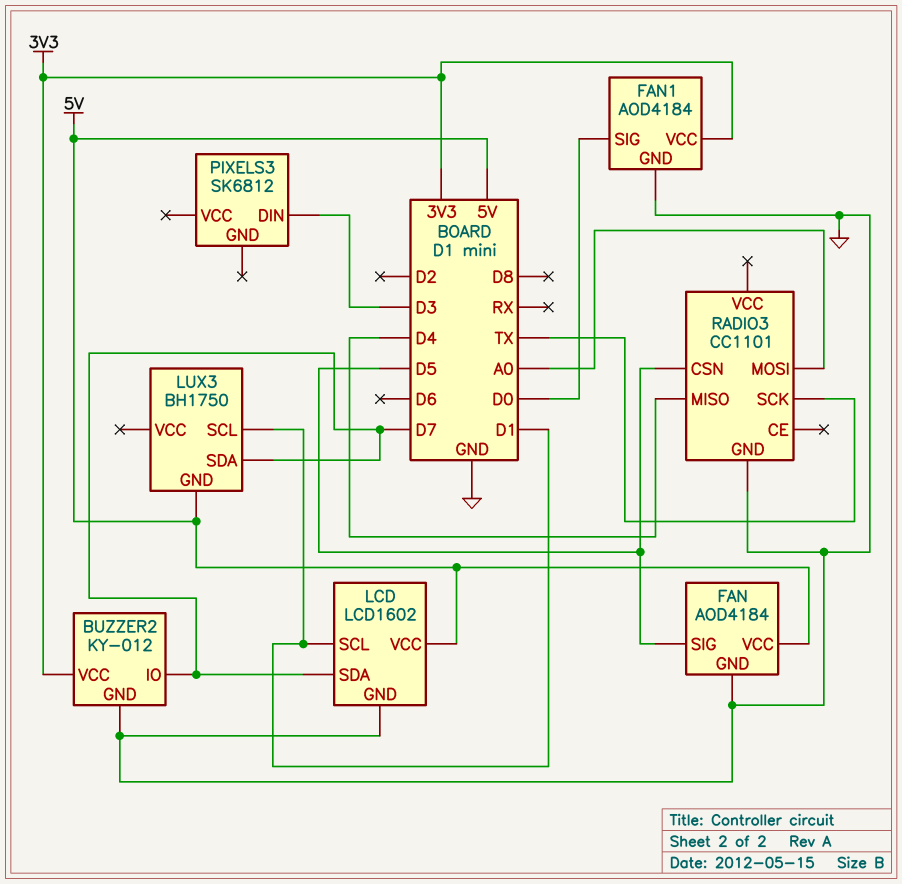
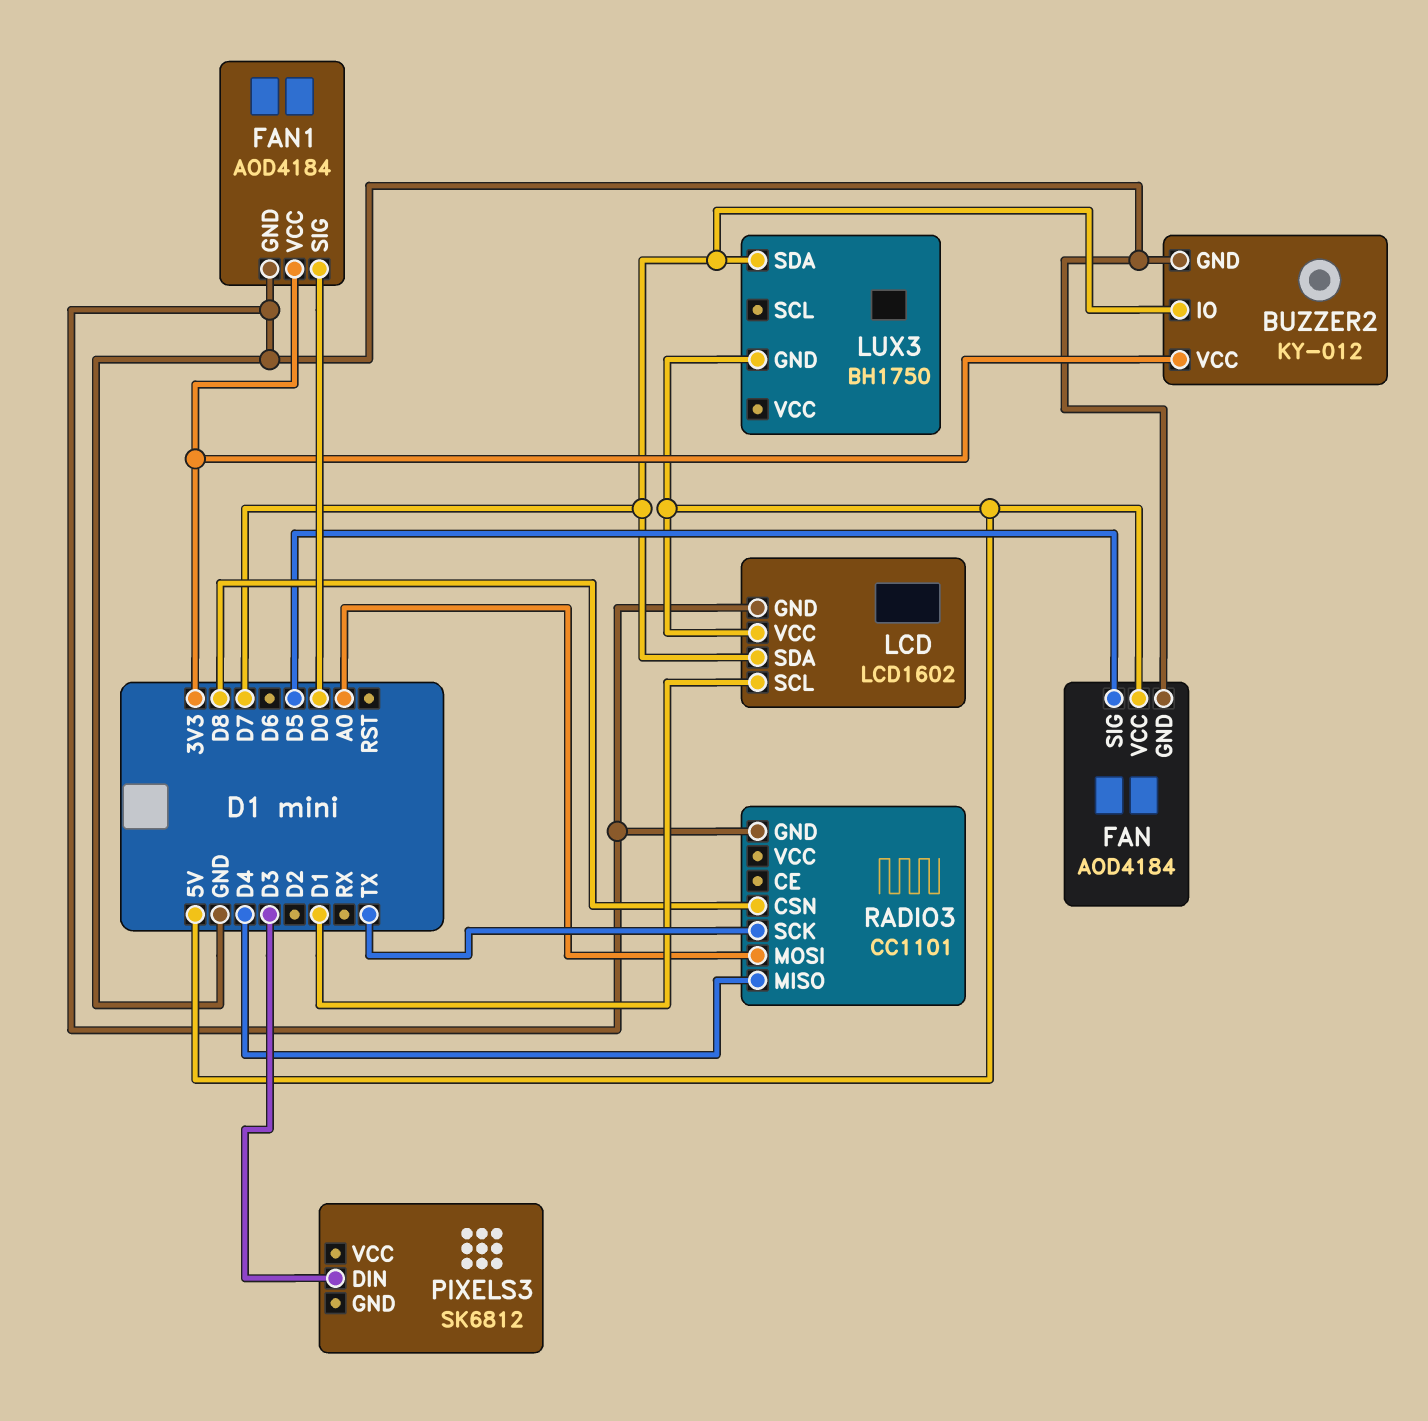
LUX3 pin SCL: D1 -> none
RADIO3 pin CSN: D5 -> D8

